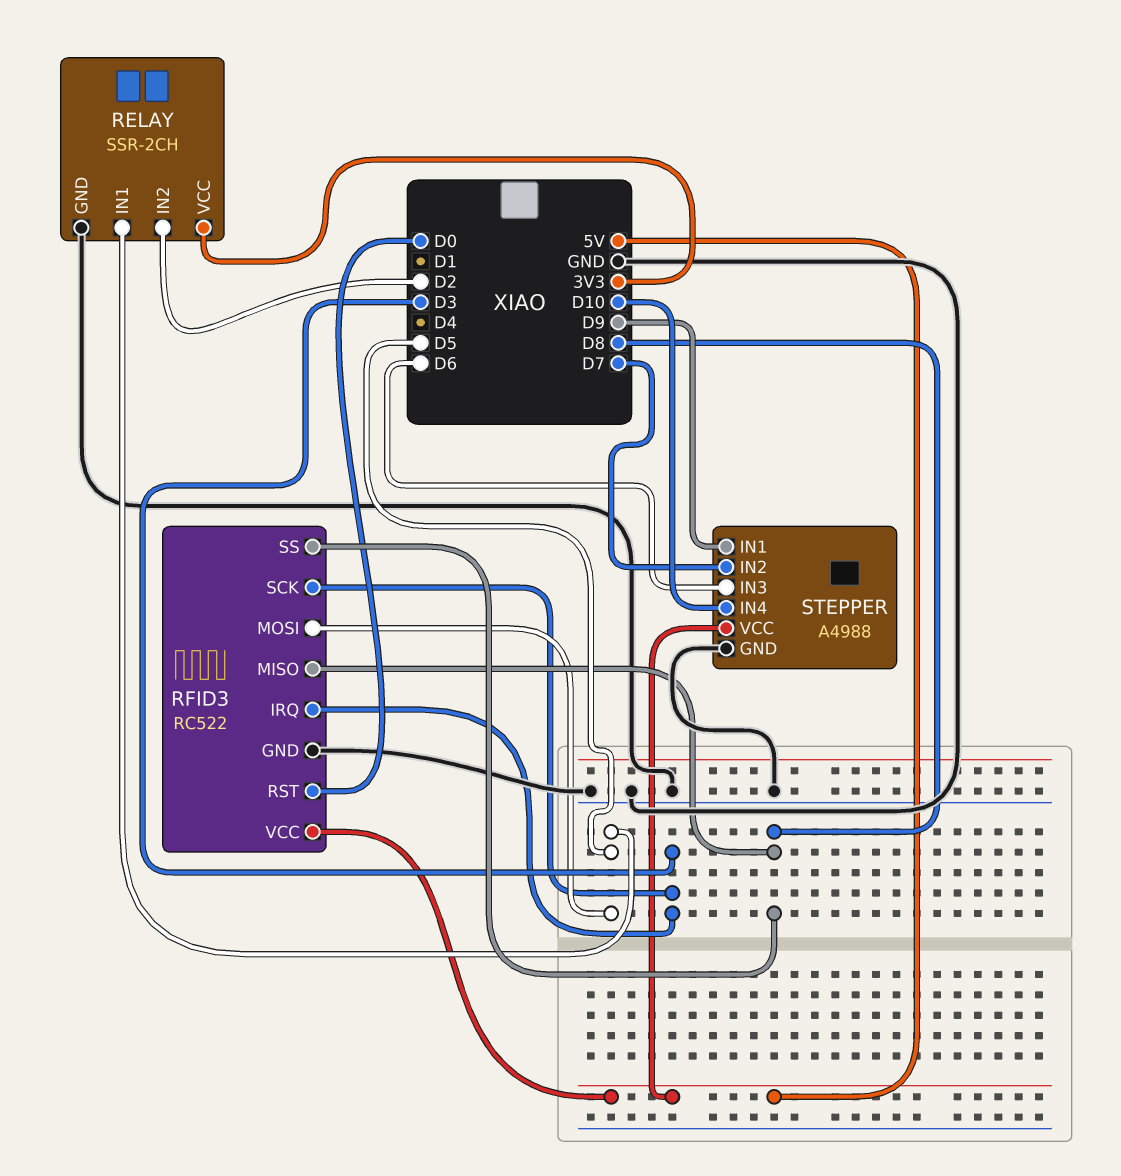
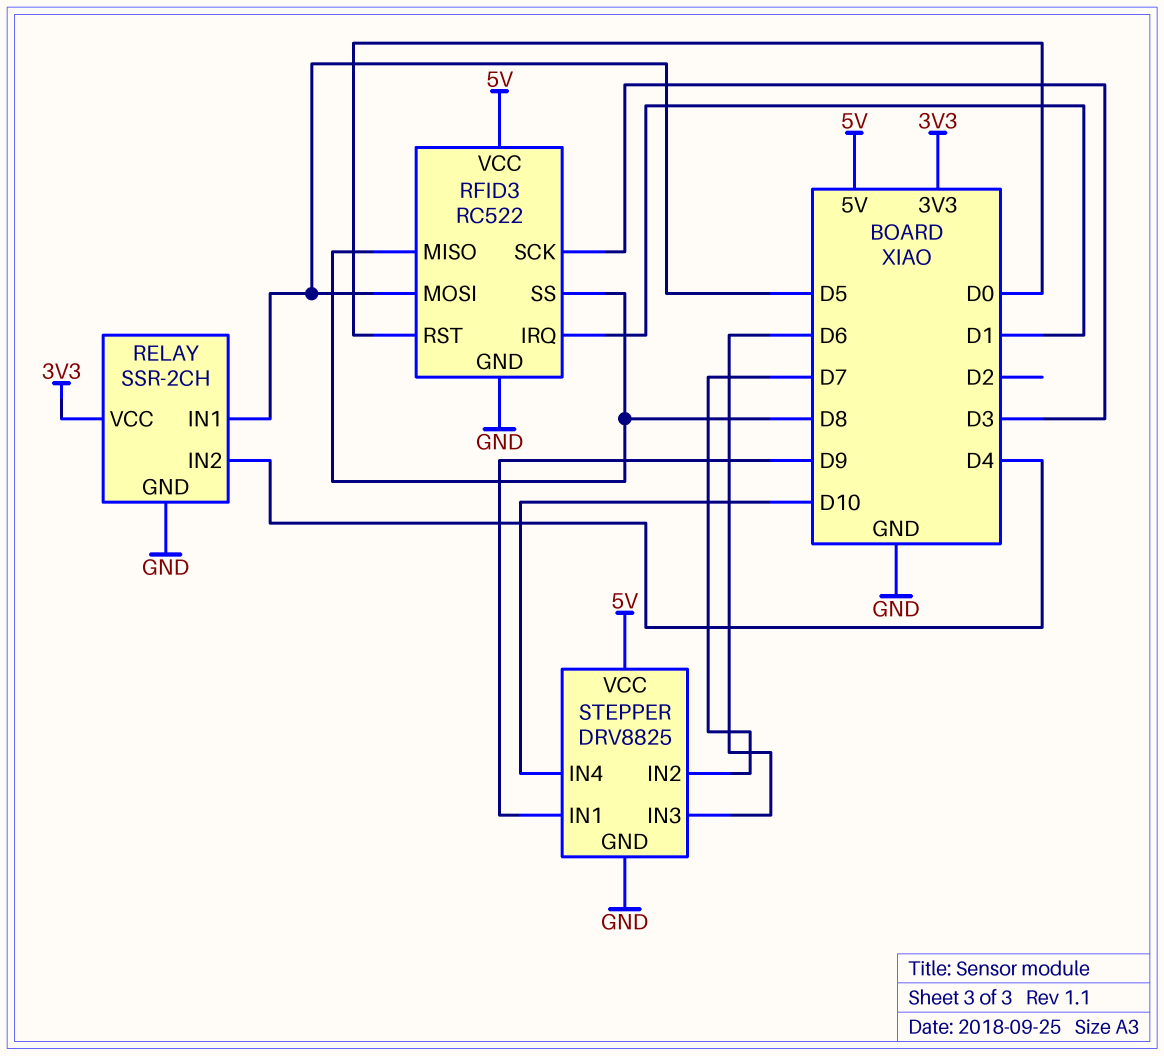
RELAY pin IN2: D2 -> D4
RFID3 pin IRQ: D3 -> D1
STEPPER: A4988 -> DRV8825

